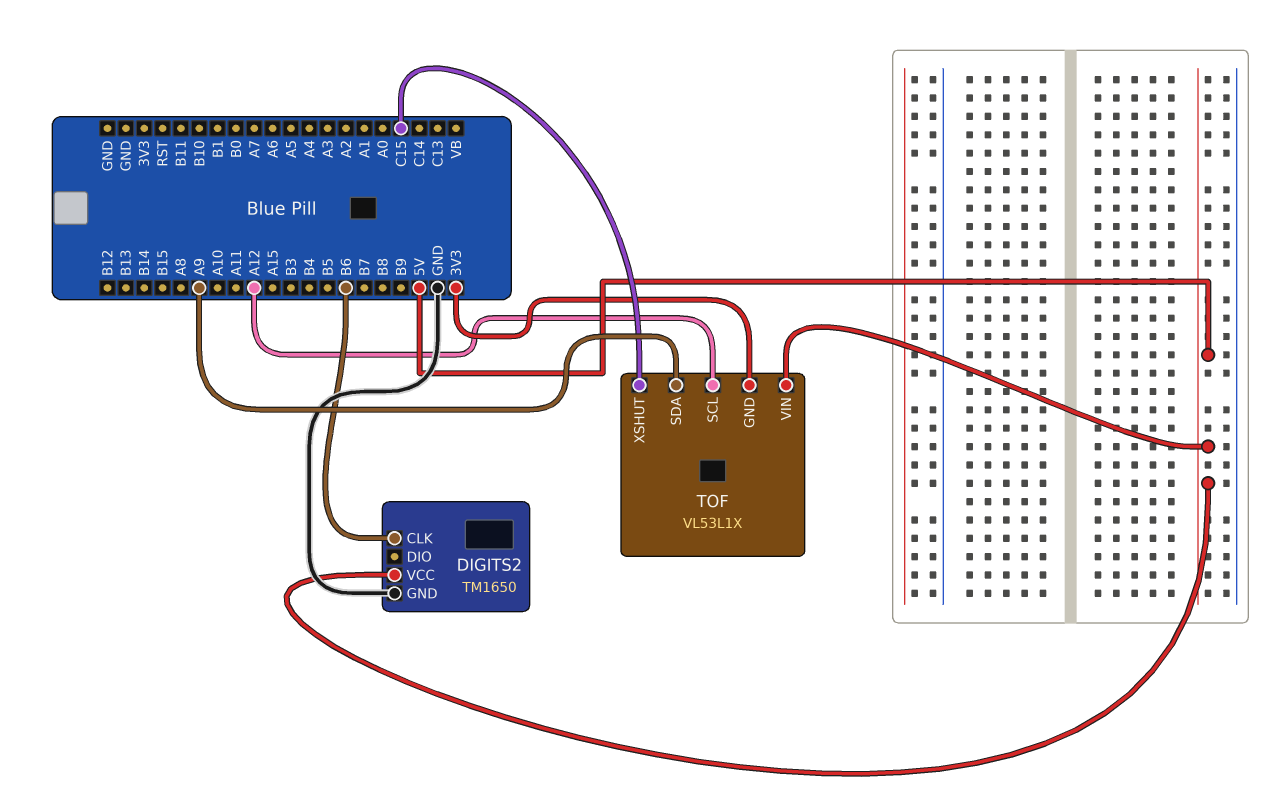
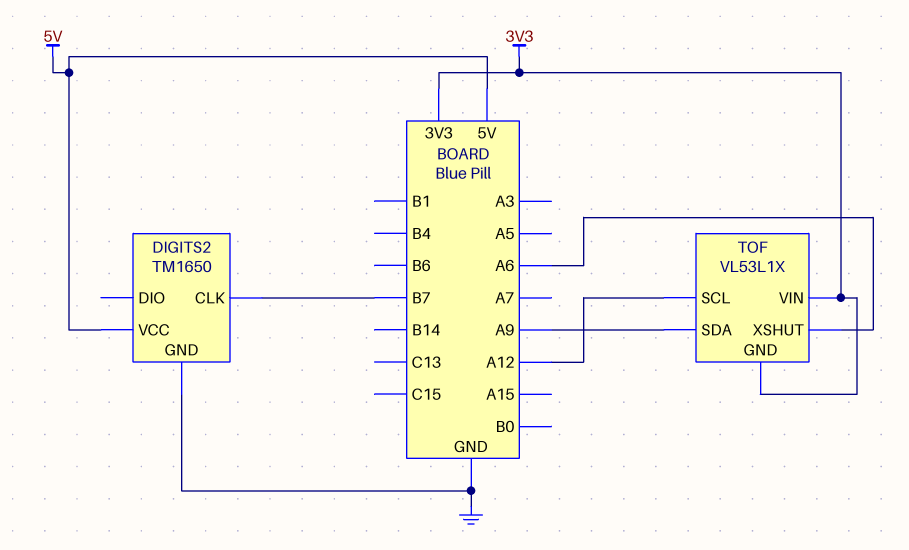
DIGITS2 pin CLK: B6 -> B7
TOF pin VIN: 5V -> 3V3
TOF pin XSHUT: C15 -> A6

